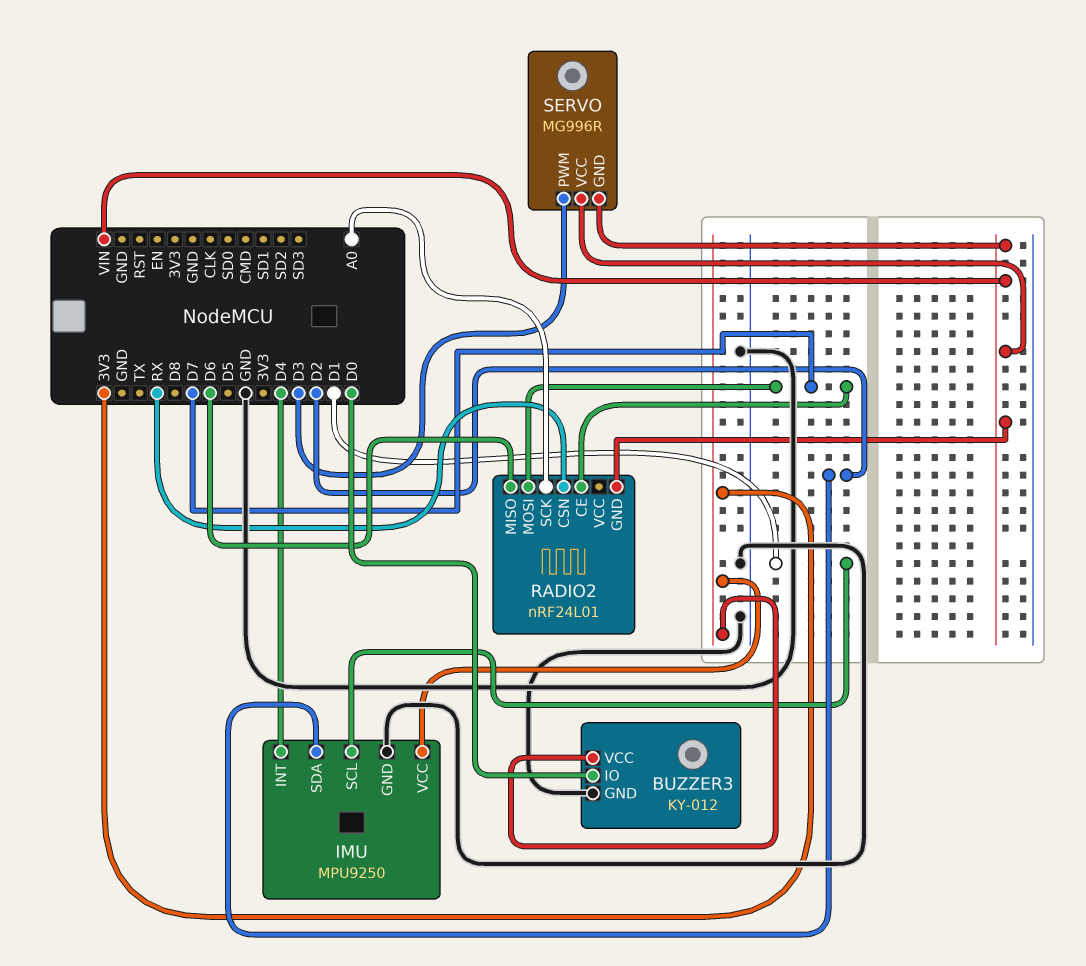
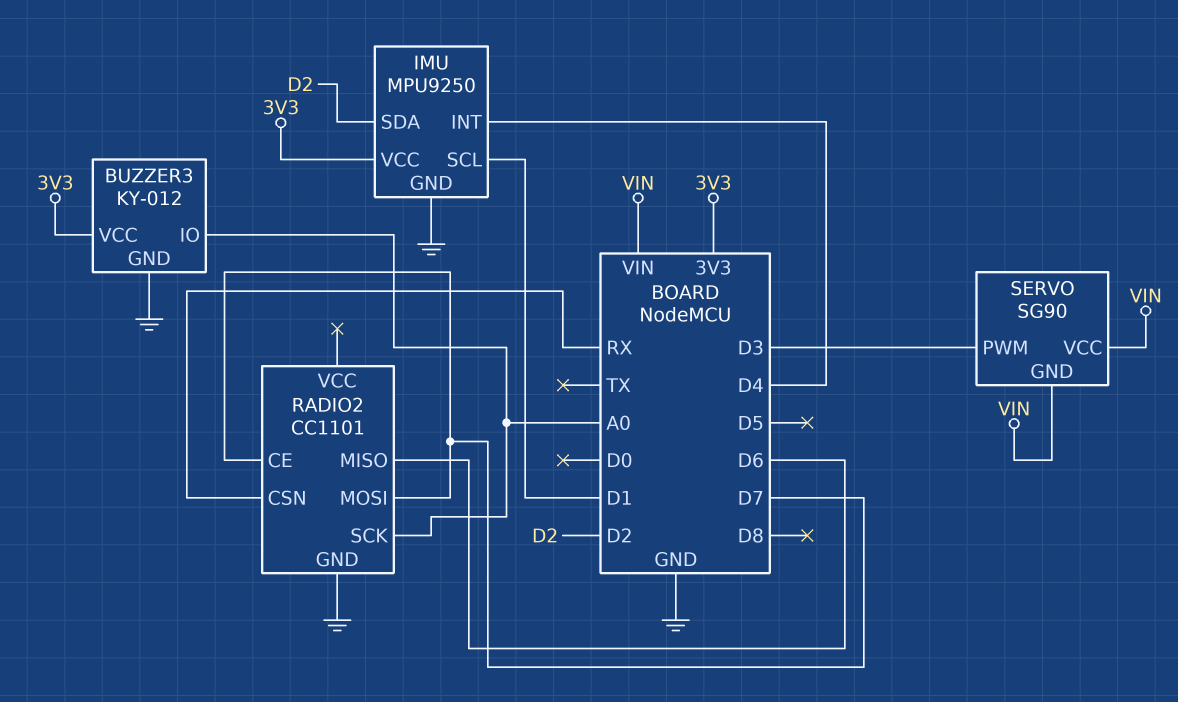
BUZZER3 pin IO: D0 -> A0
RADIO2: nRF24L01 -> CC1101
RADIO2 pin GND: VIN -> GND
SERVO: MG996R -> SG90

